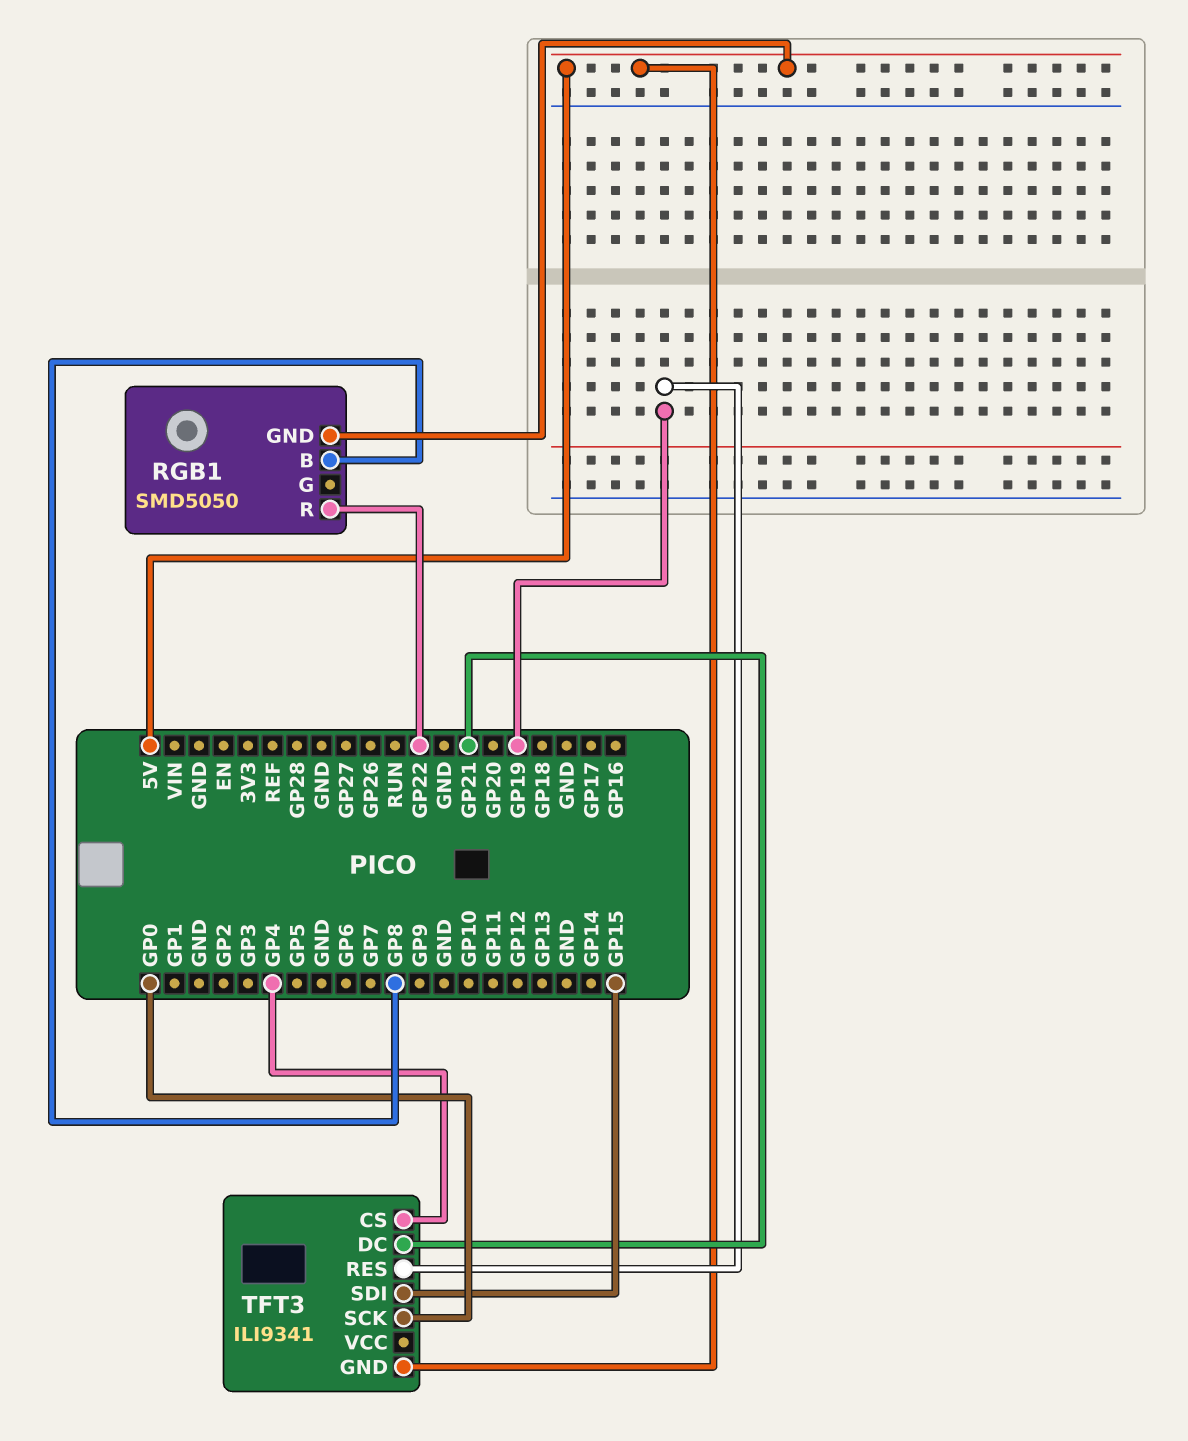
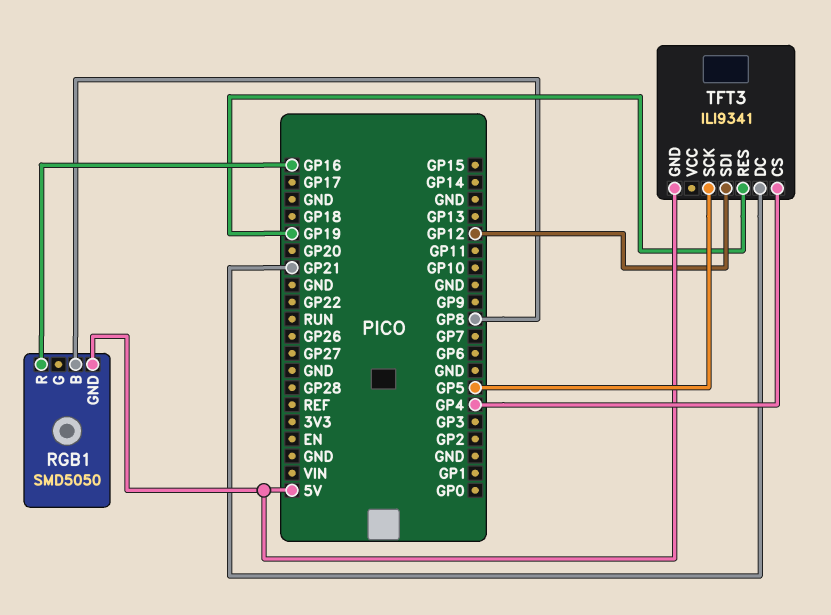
RGB1 pin R: GP22 -> GP16
TFT3 pin SCK: GP0 -> GP5
TFT3 pin SDI: GP15 -> GP12

